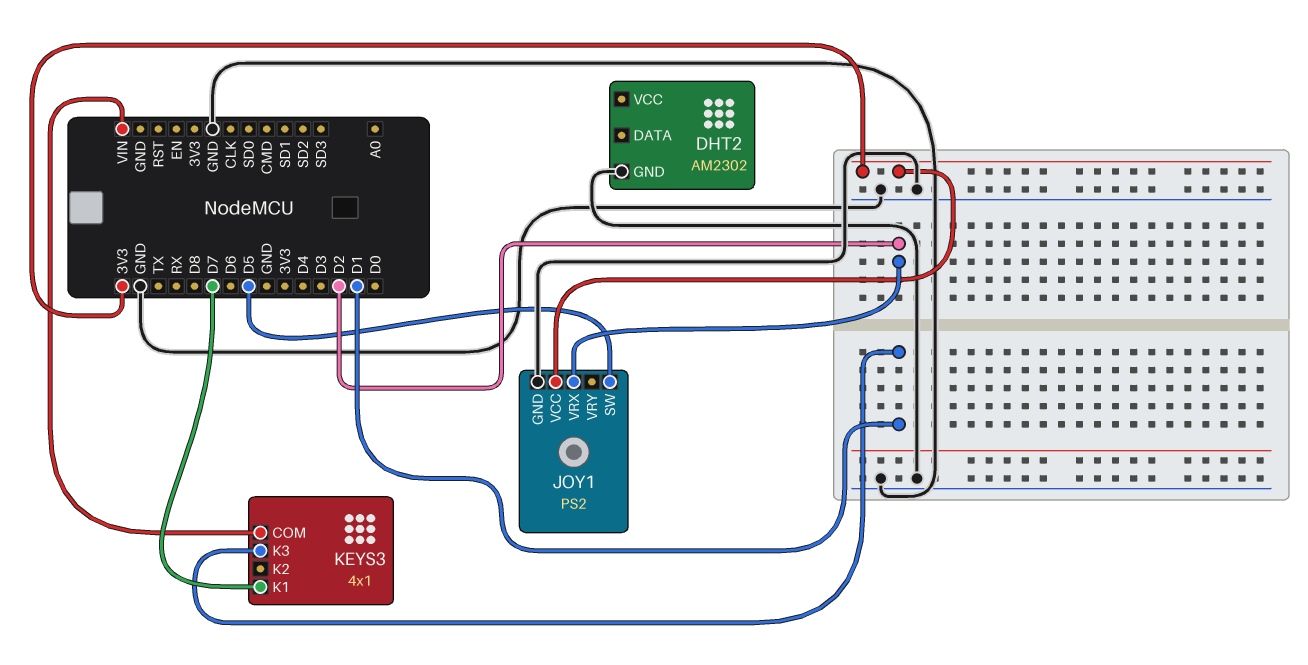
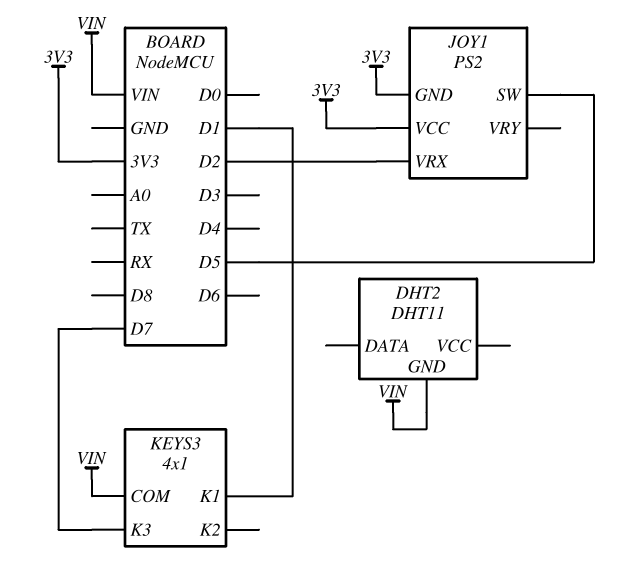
DHT2: AM2302 -> DHT11
DHT2 pin GND: GND -> VIN
JOY1 pin GND: GND -> 3V3
KEYS3 pin K1: D7 -> D1
KEYS3 pin K3: D1 -> D7

